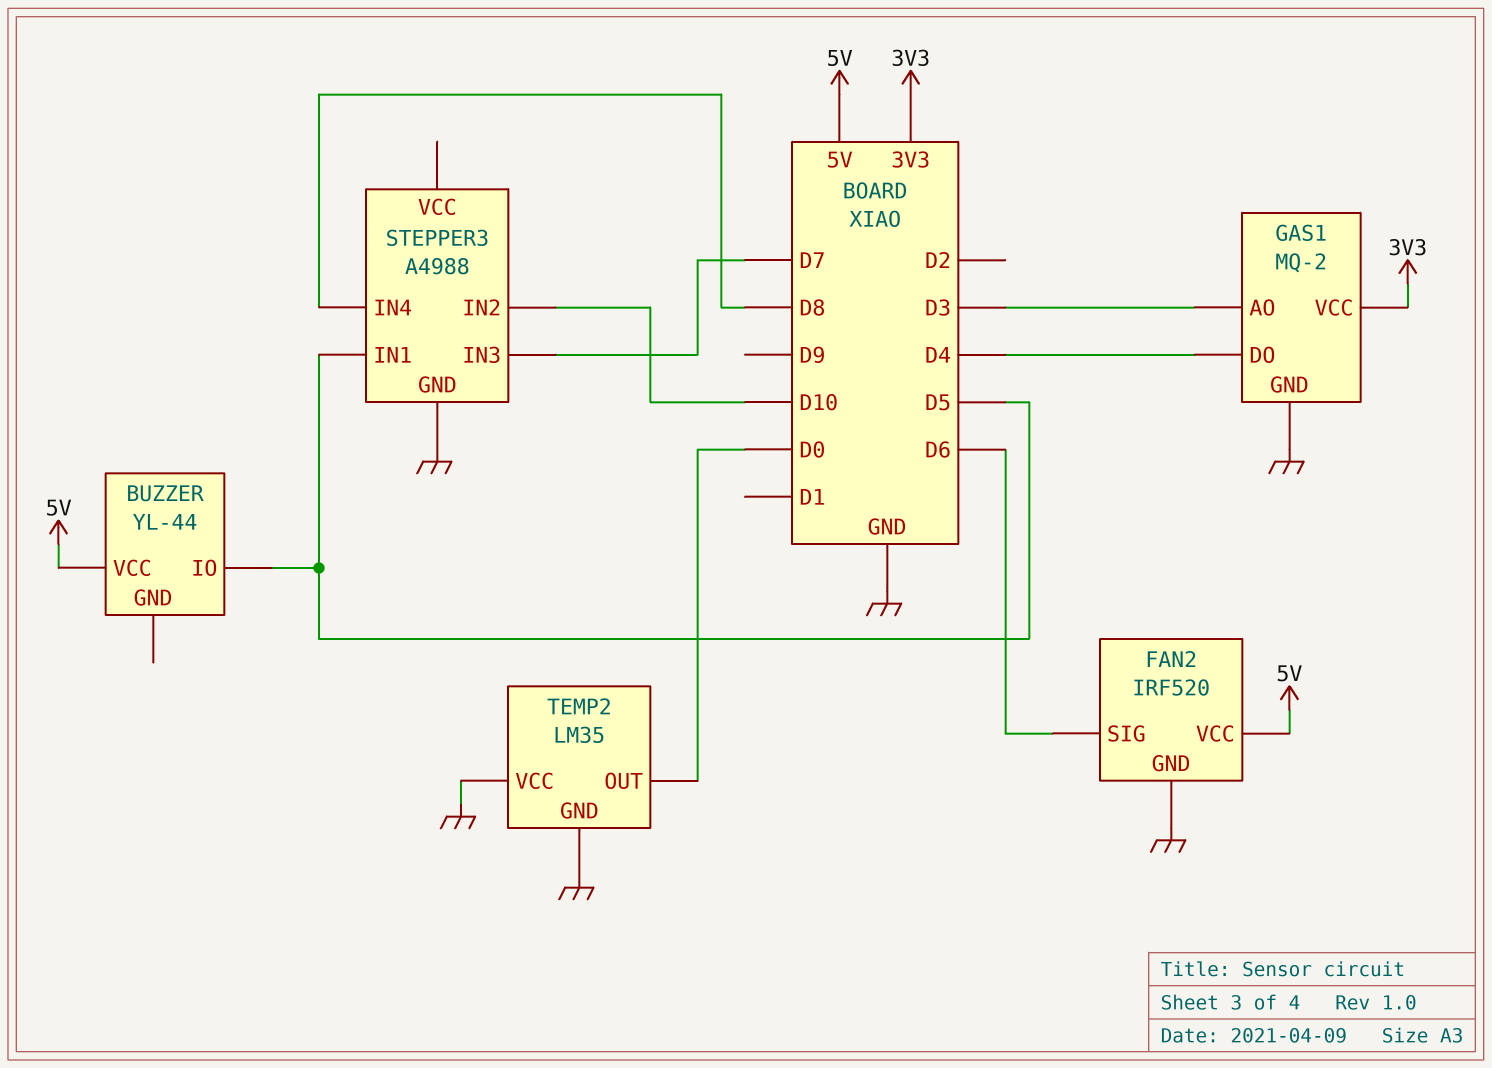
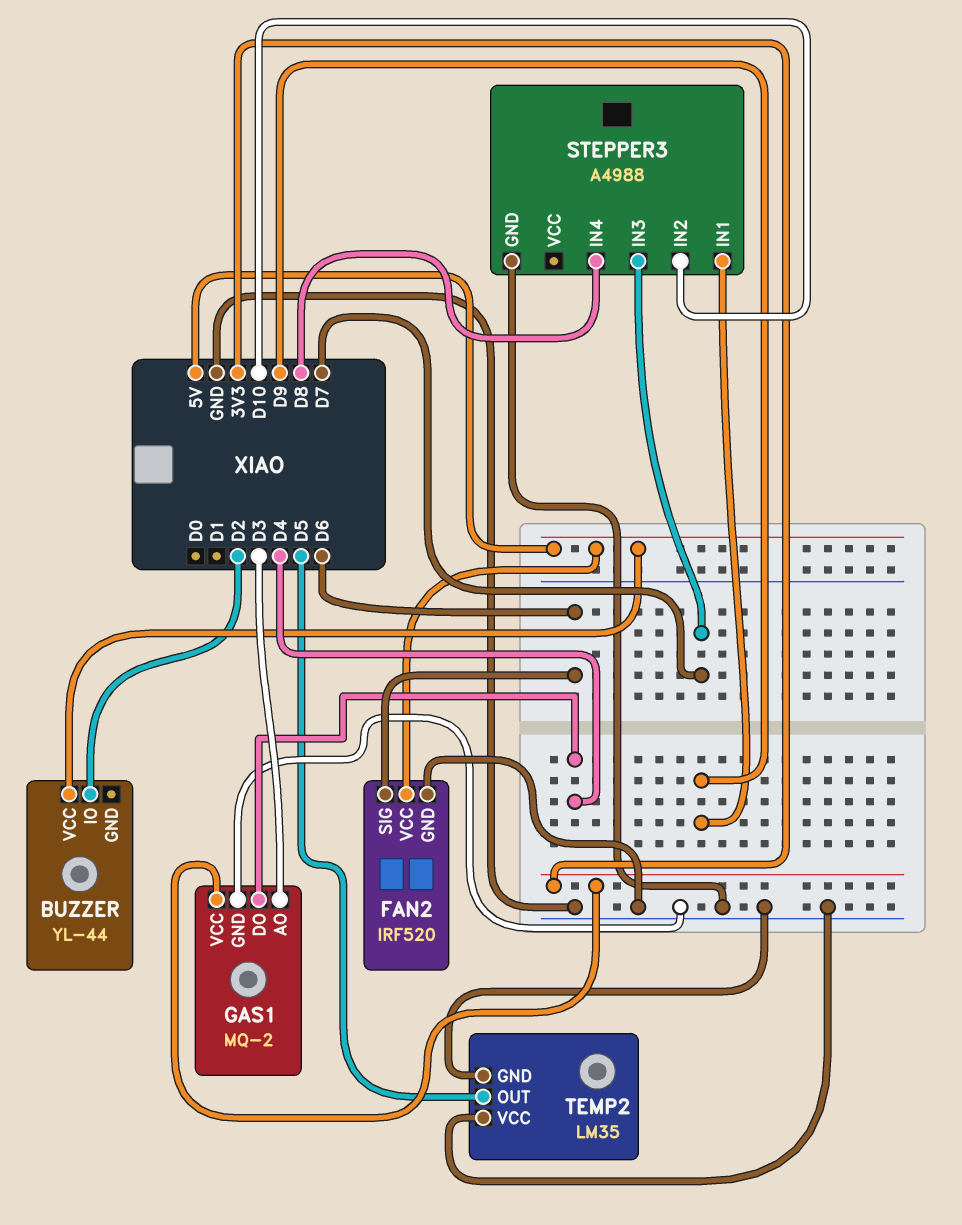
BUZZER pin IO: D5 -> D2
STEPPER3 pin IN1: D5 -> D9
TEMP2 pin OUT: D0 -> D5

